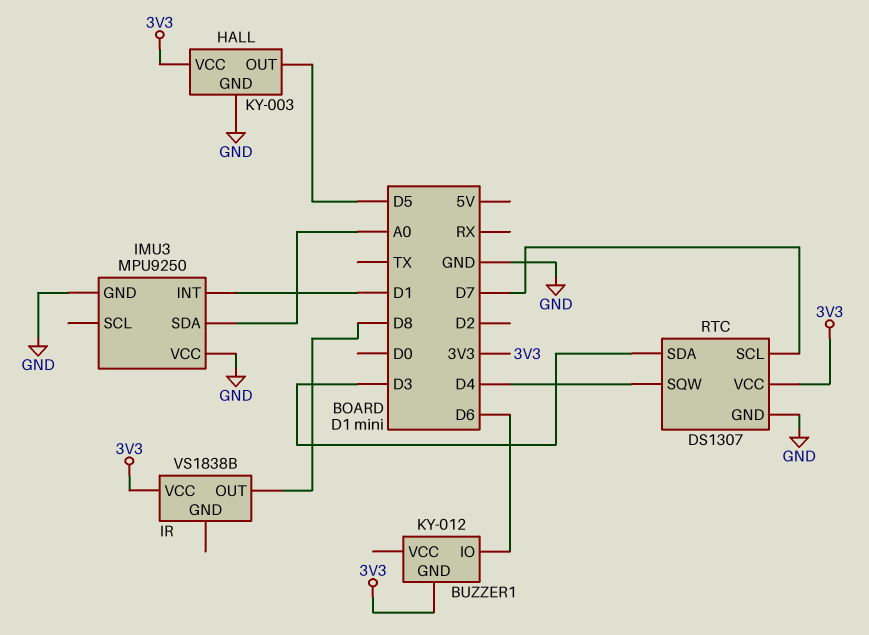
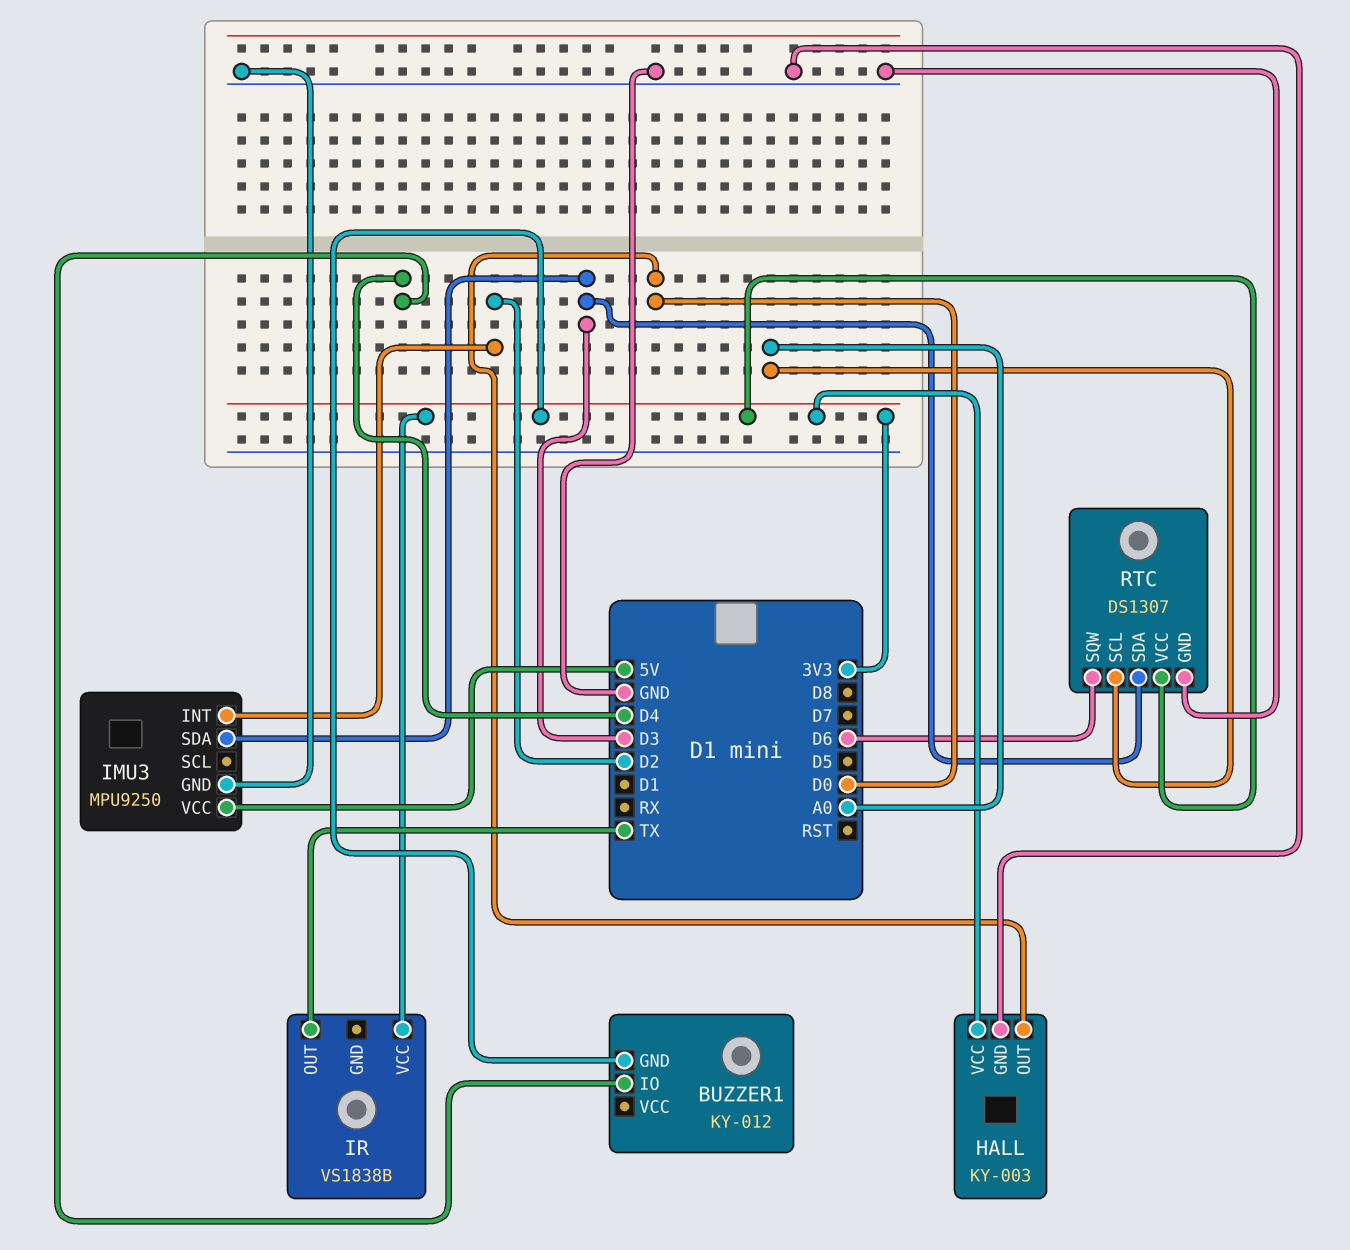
BUZZER1 pin IO: D6 -> D4
HALL pin OUT: D5 -> D0
IMU3 pin INT: D1 -> D2
IMU3 pin SDA: A0 -> D3
IMU3 pin VCC: GND -> 5V
IR pin OUT: D8 -> TX
RTC pin SCL: D7 -> A0
RTC pin SQW: D4 -> D6

